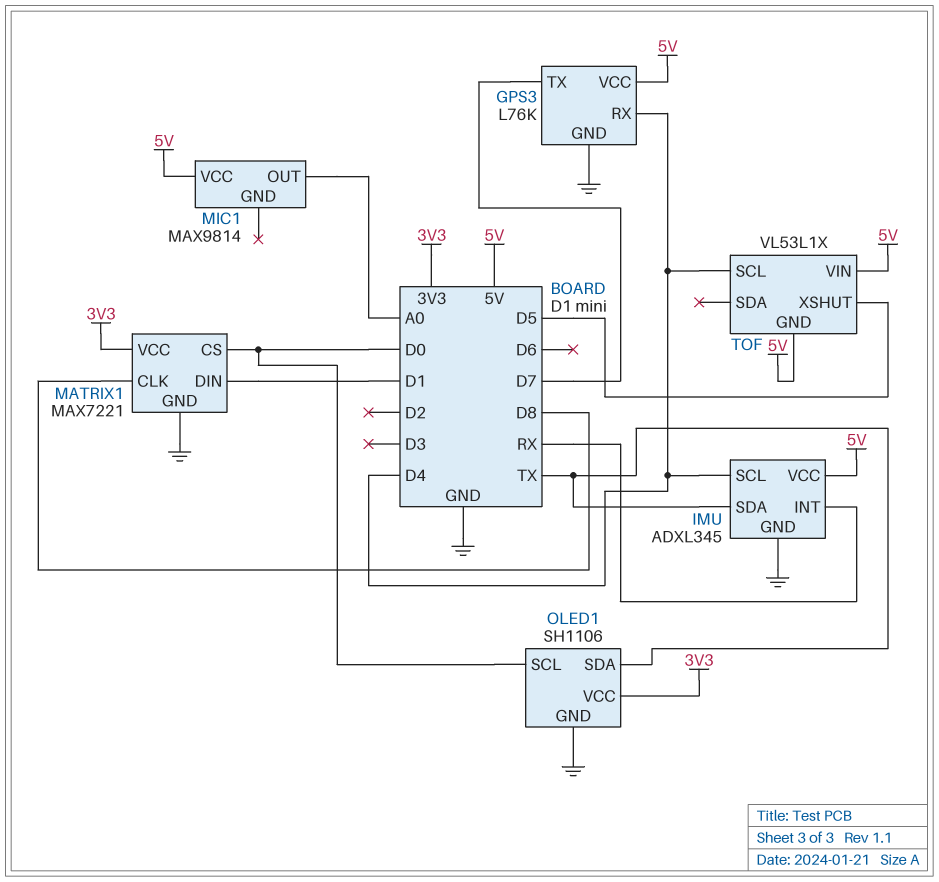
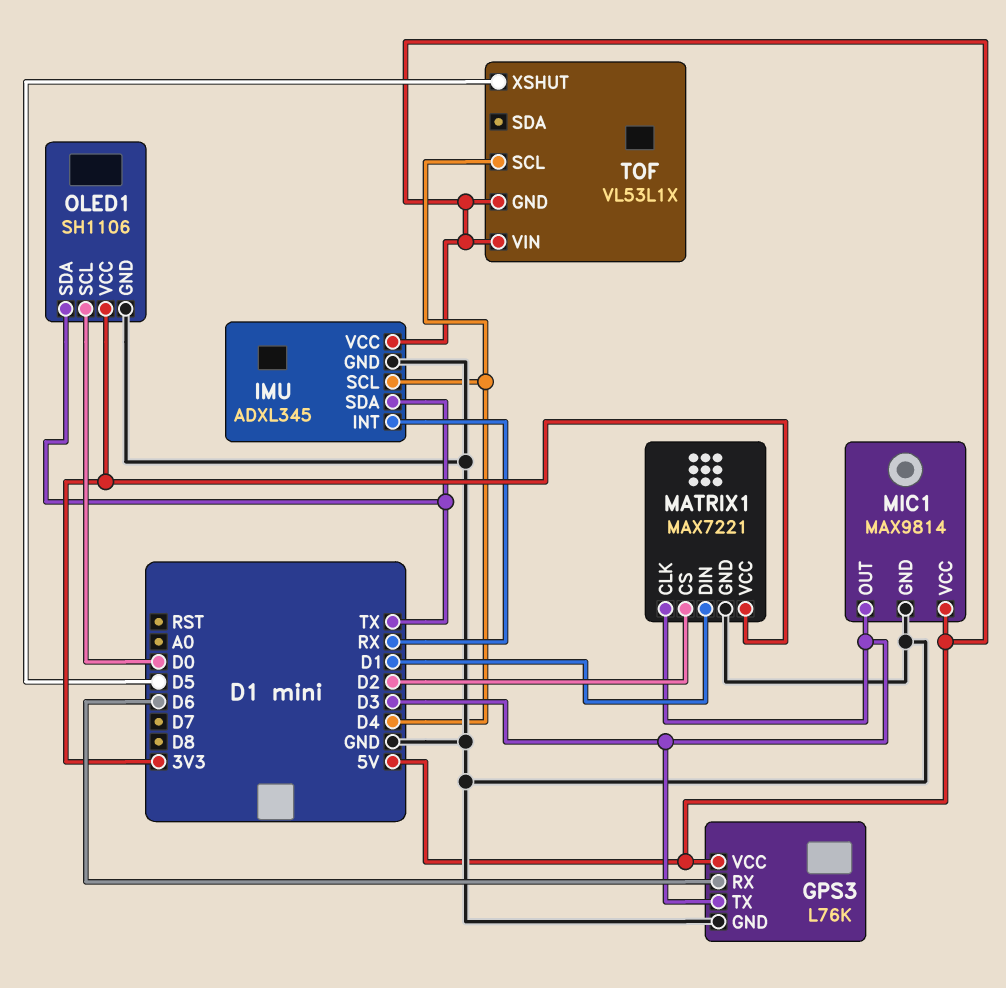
GPS3 pin RX: D4 -> D6
GPS3 pin TX: D7 -> D3
MATRIX1 pin CLK: D8 -> D3
MATRIX1 pin CS: D0 -> D2
MIC1 pin GND: none -> GND
MIC1 pin OUT: A0 -> D3

